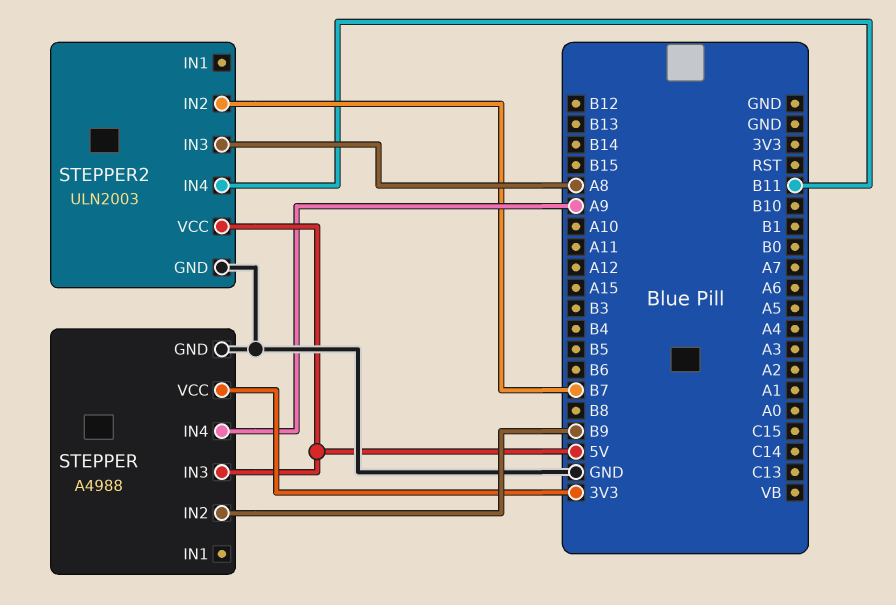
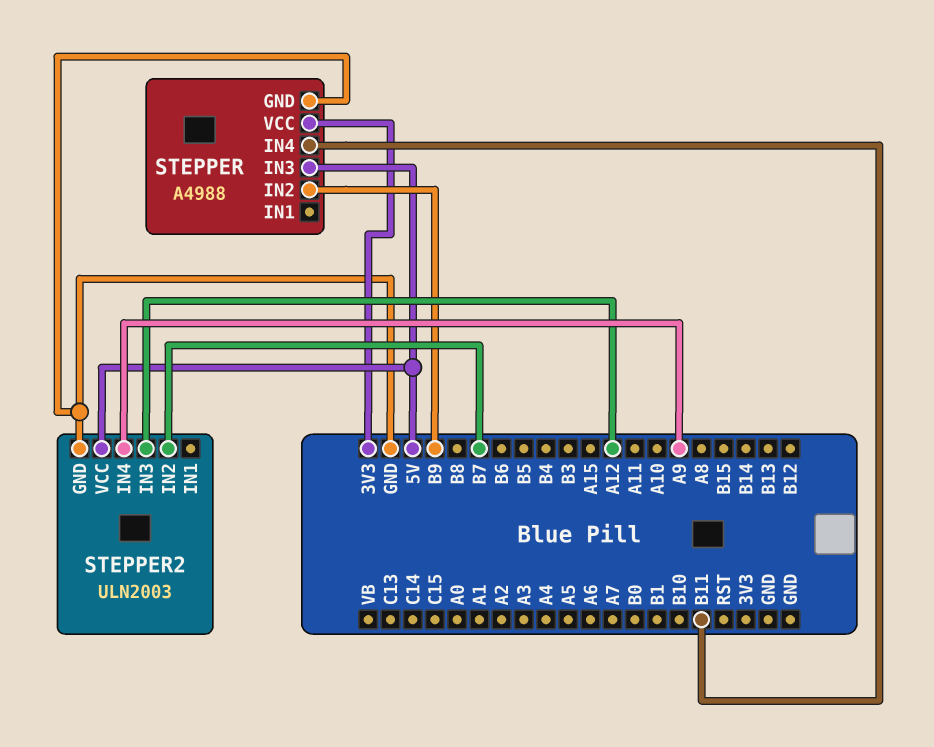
STEPPER pin IN4: A9 -> B11
STEPPER2 pin IN3: A8 -> A12
STEPPER2 pin IN4: B11 -> A9

